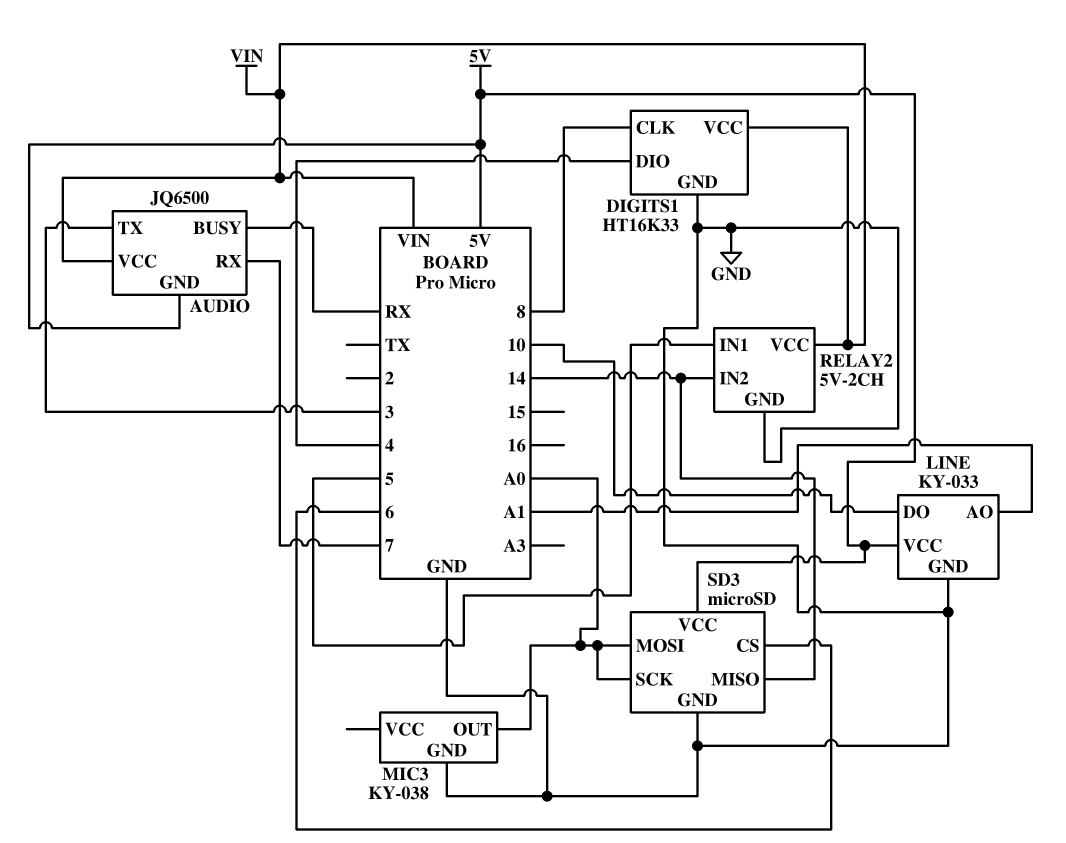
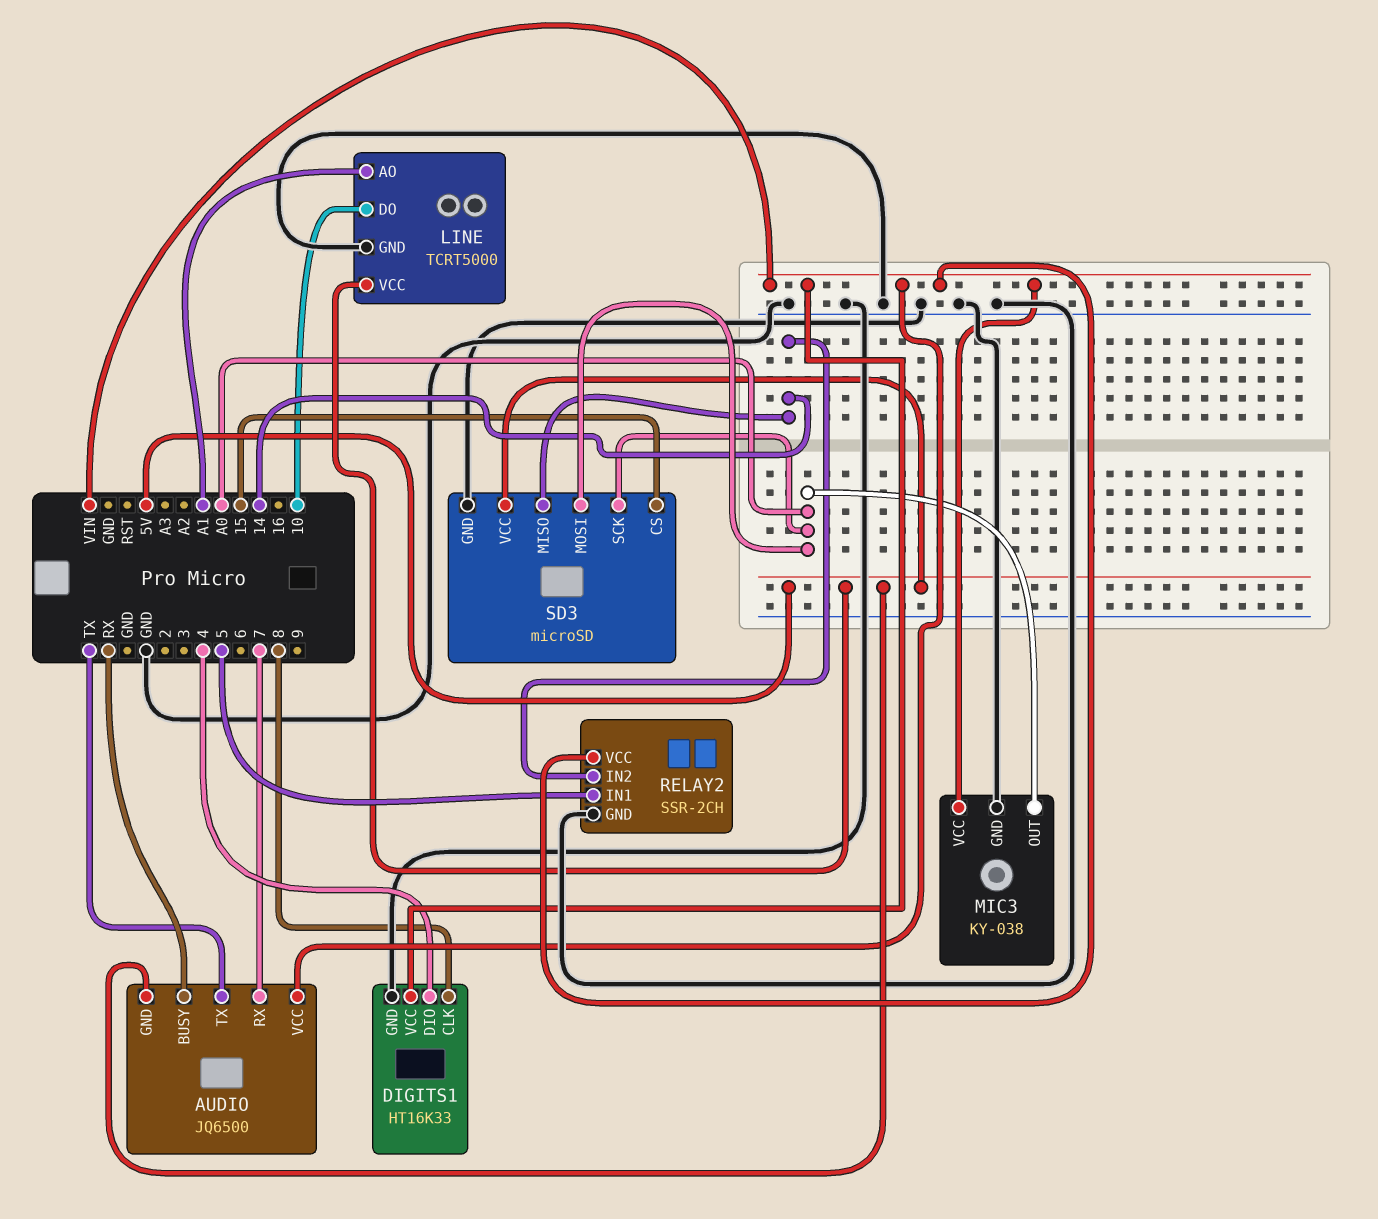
AUDIO pin TX: 3 -> TX
LINE: KY-033 -> TCRT5000
MIC3 pin VCC: none -> VIN
RELAY2: 5V-2CH -> SSR-2CH
SD3 pin CS: 6 -> 15

